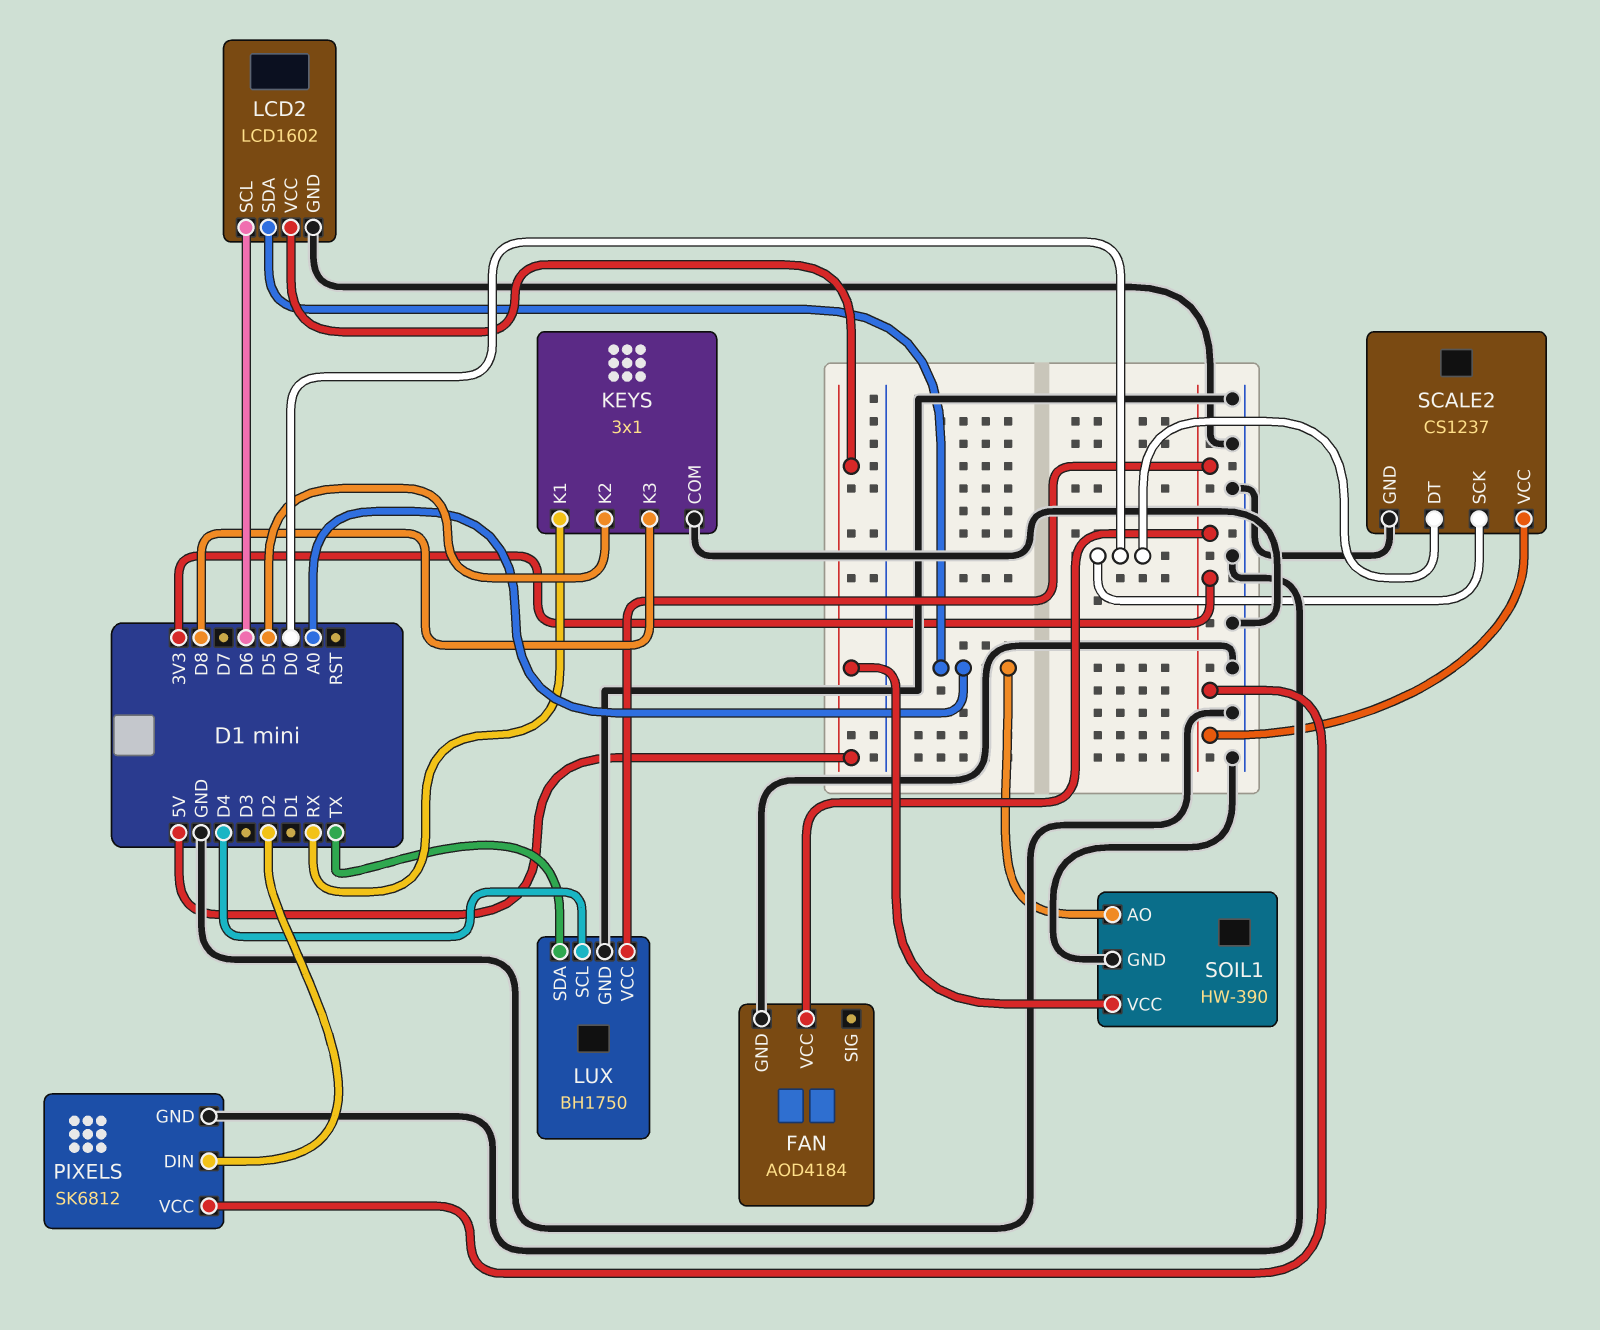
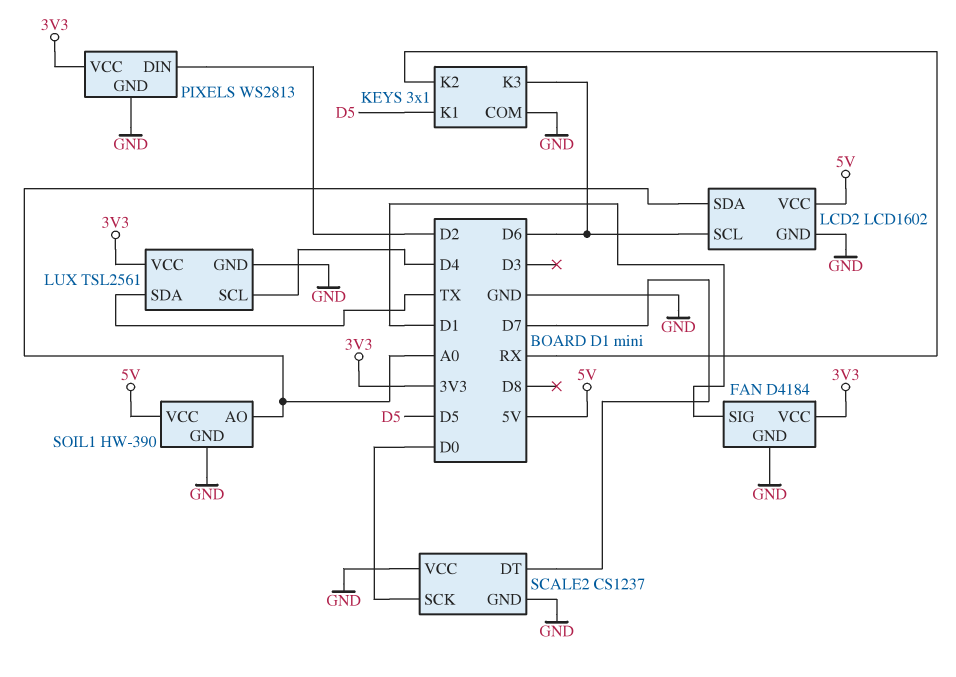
FAN: AOD4184 -> D4184
FAN pin SIG: none -> D1
KEYS pin K1: RX -> D5
KEYS pin K2: D5 -> RX
KEYS pin K3: D8 -> D6
LUX: BH1750 -> TSL2561
PIXELS: SK6812 -> WS2813
SCALE2 pin DT: D0 -> D7
SCALE2 pin VCC: 3V3 -> GND

